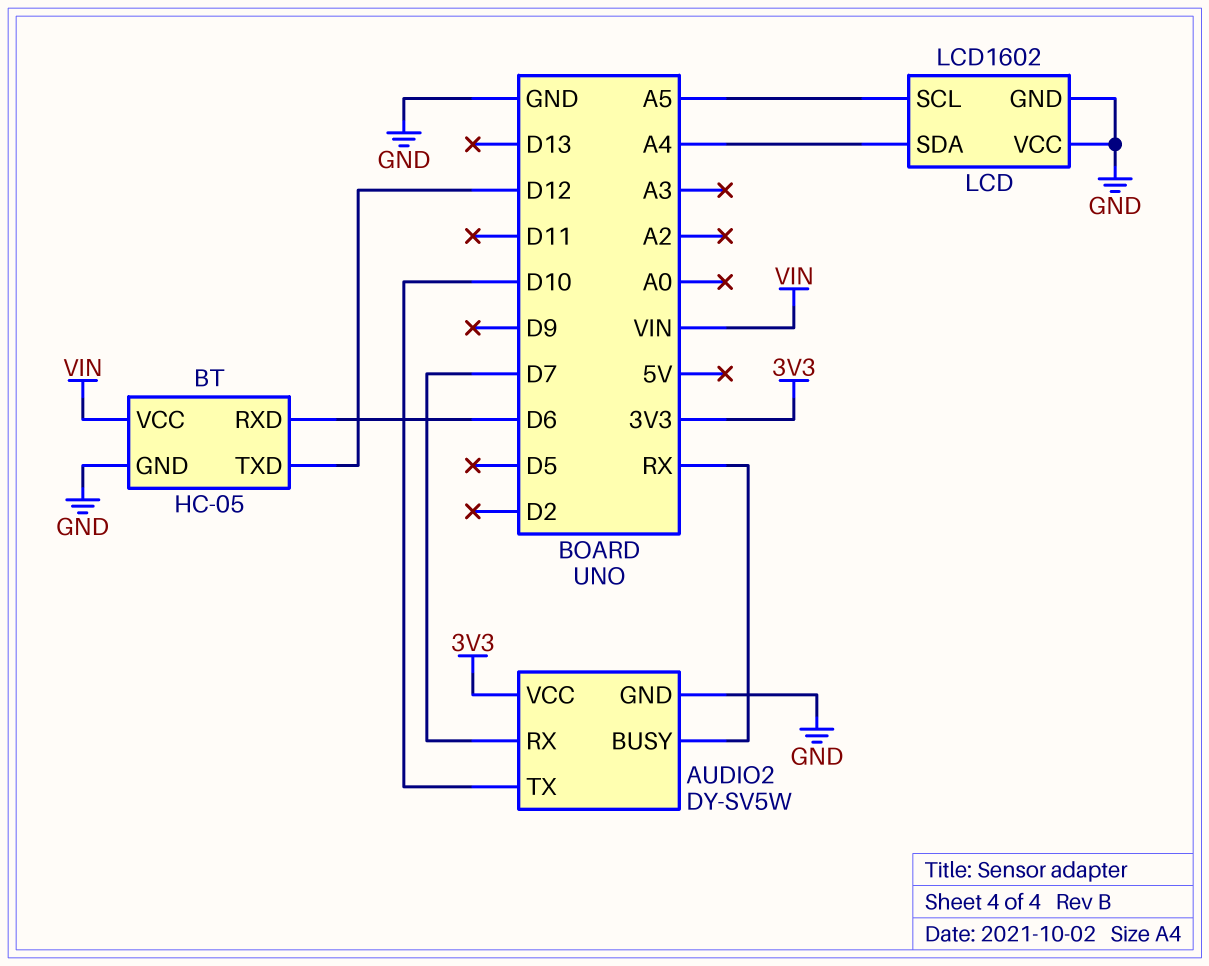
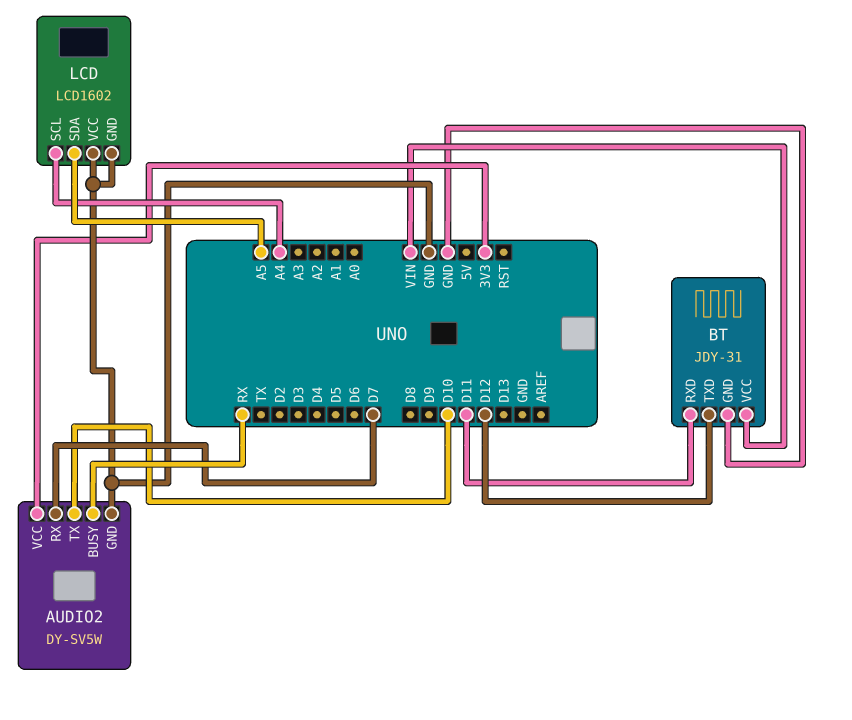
BT: HC-05 -> JDY-31
BT pin RXD: D6 -> D11
LCD pin SCL: A5 -> A4
LCD pin SDA: A4 -> A5

